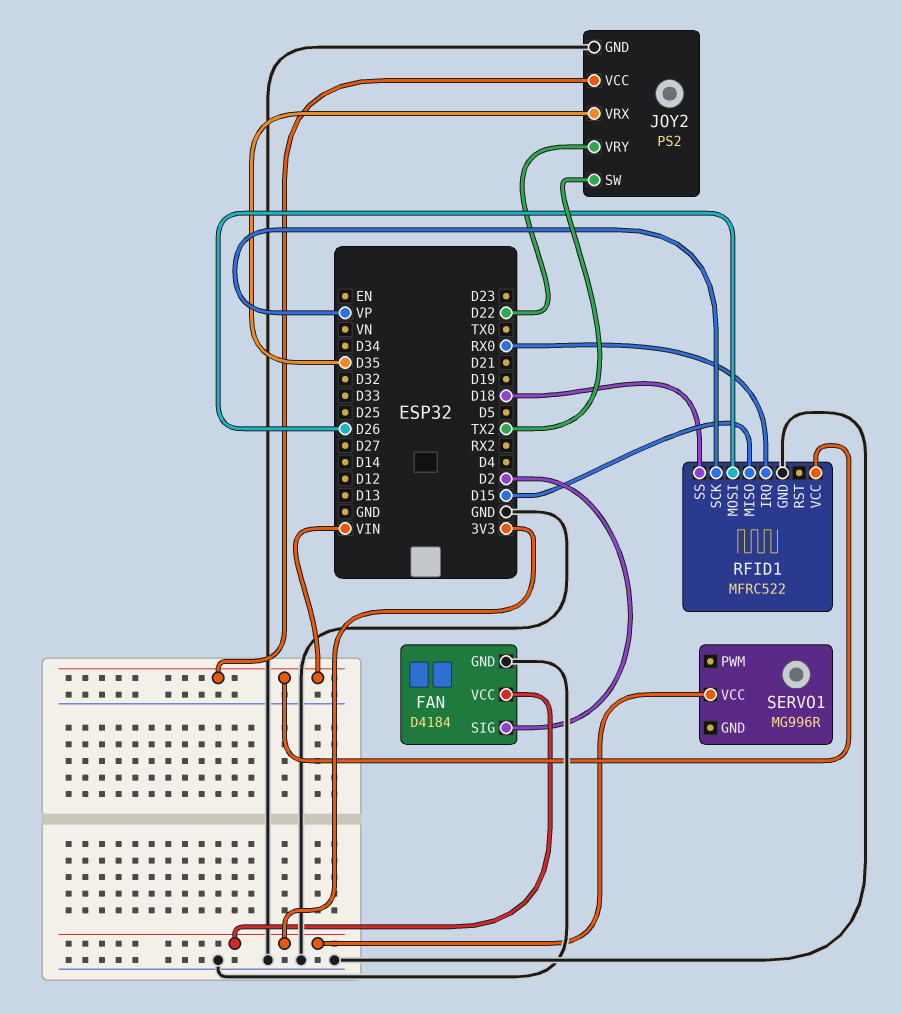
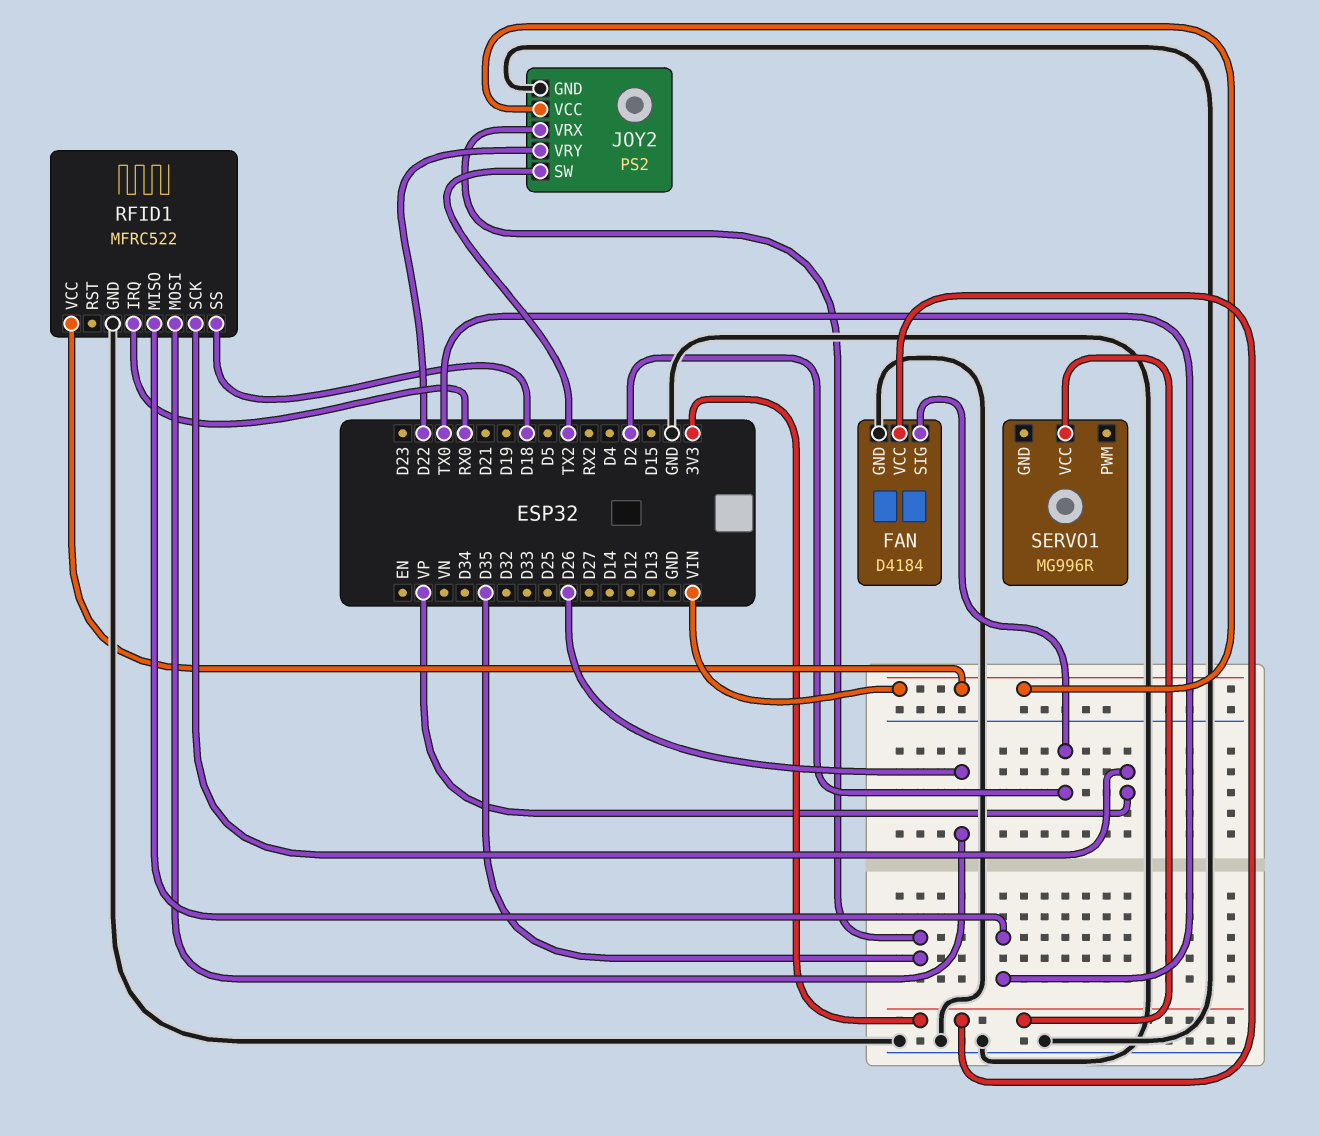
RFID1 pin MISO: D15 -> TX0

